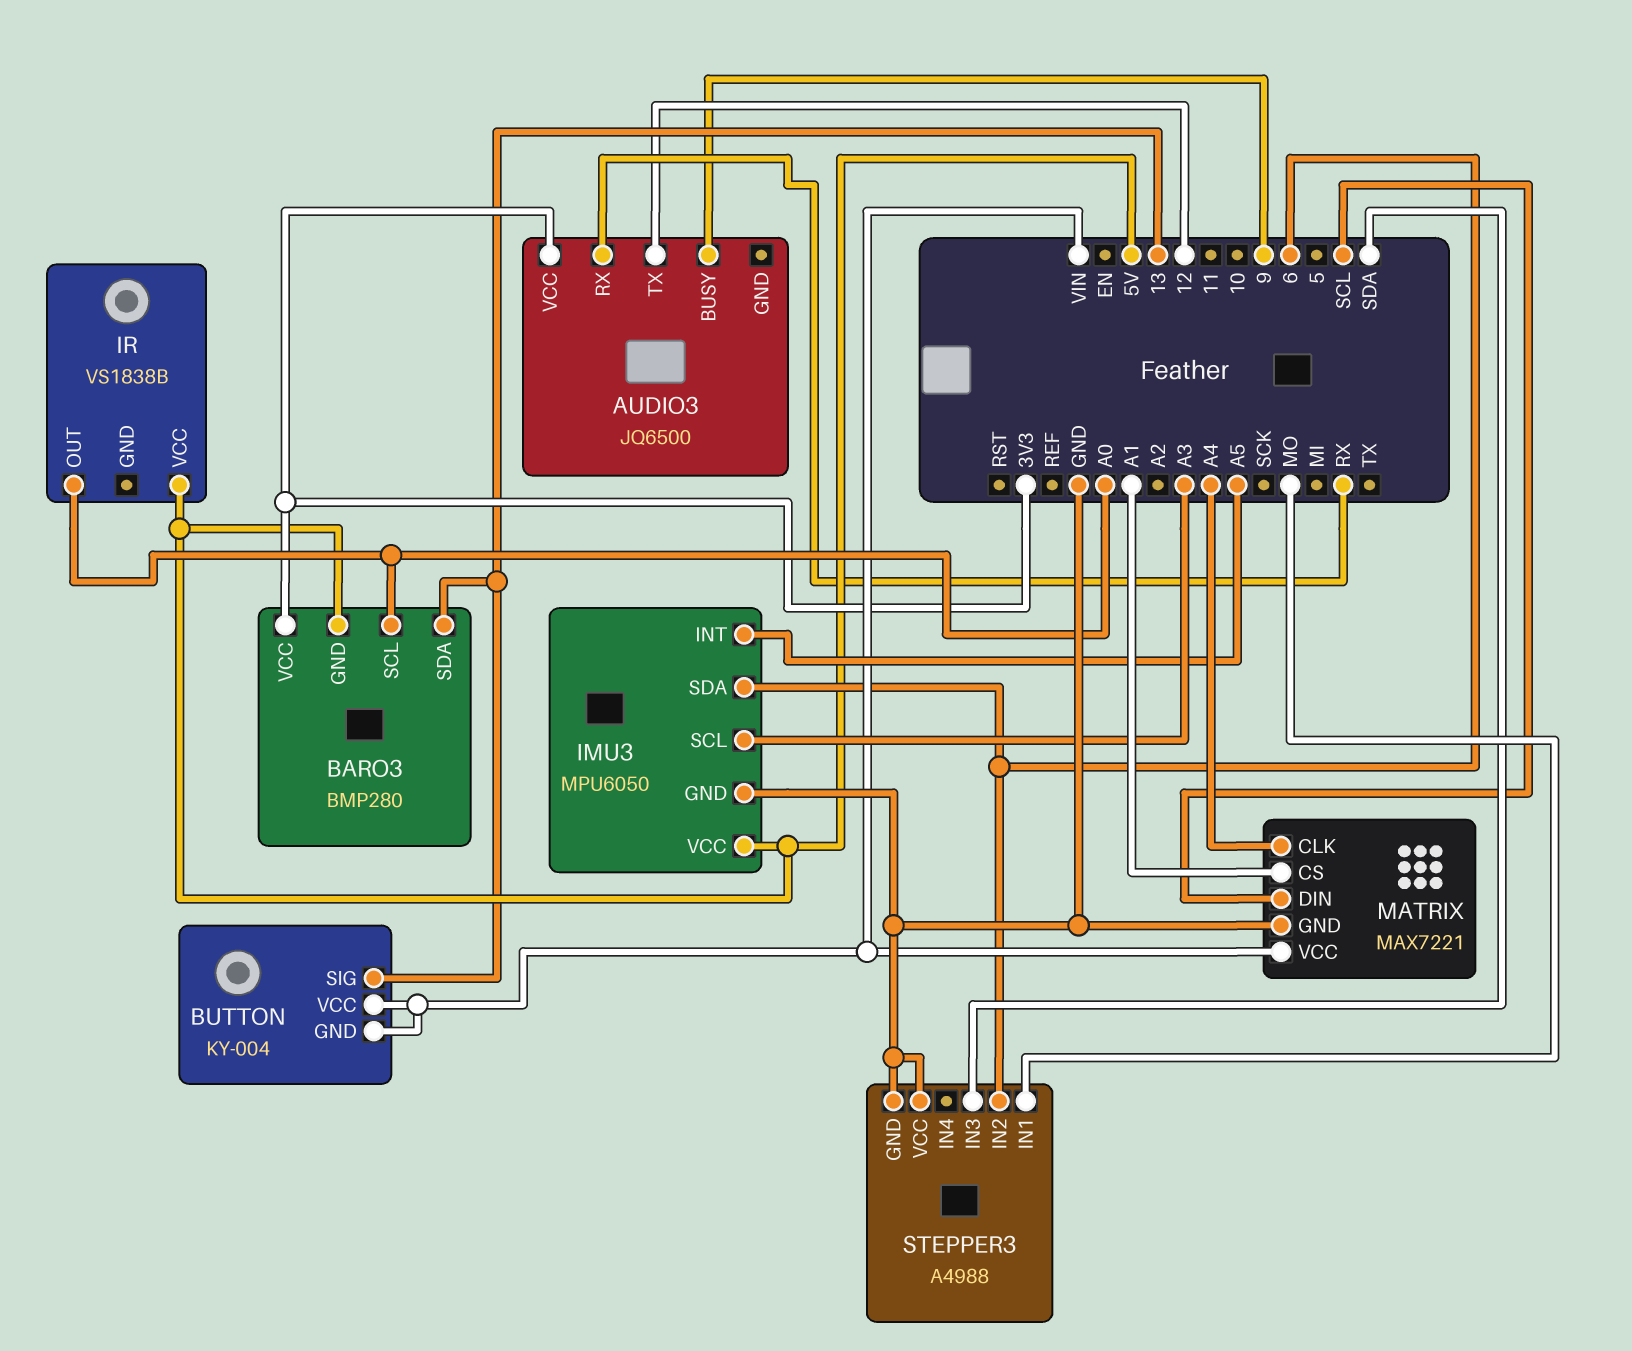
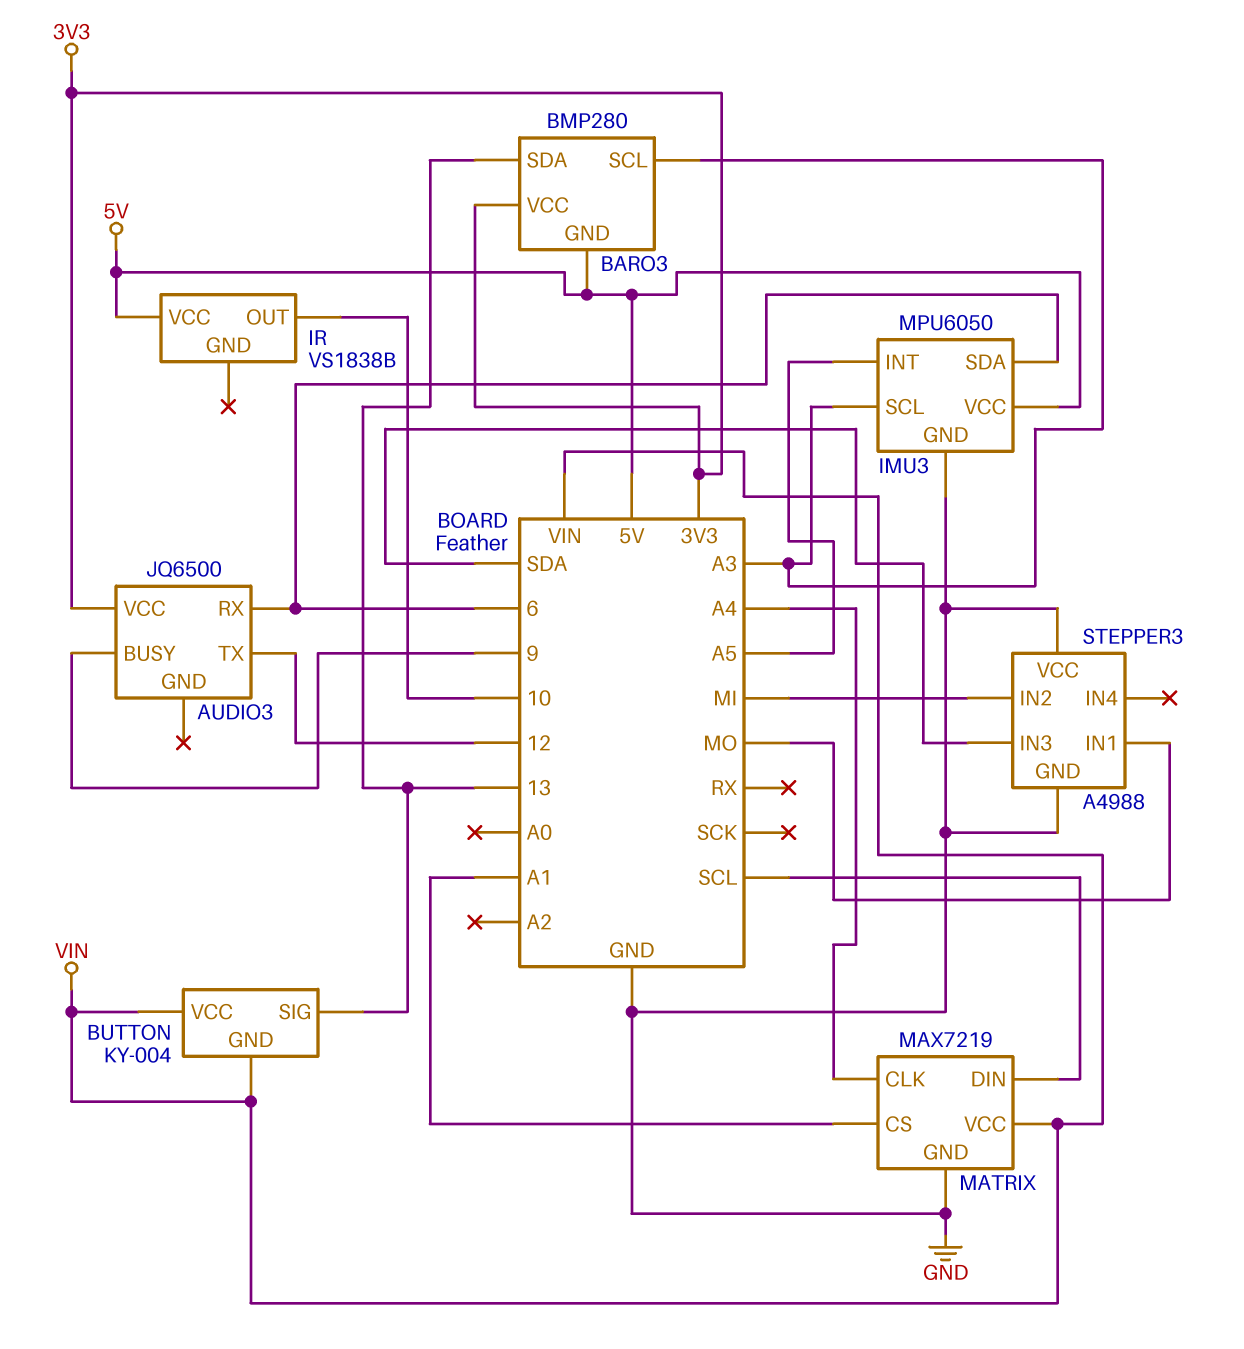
AUDIO3 pin RX: RX -> 6
BARO3 pin SCL: A0 -> A3
IR pin OUT: A0 -> 10
MATRIX: MAX7221 -> MAX7219
STEPPER3 pin IN2: 6 -> MI

